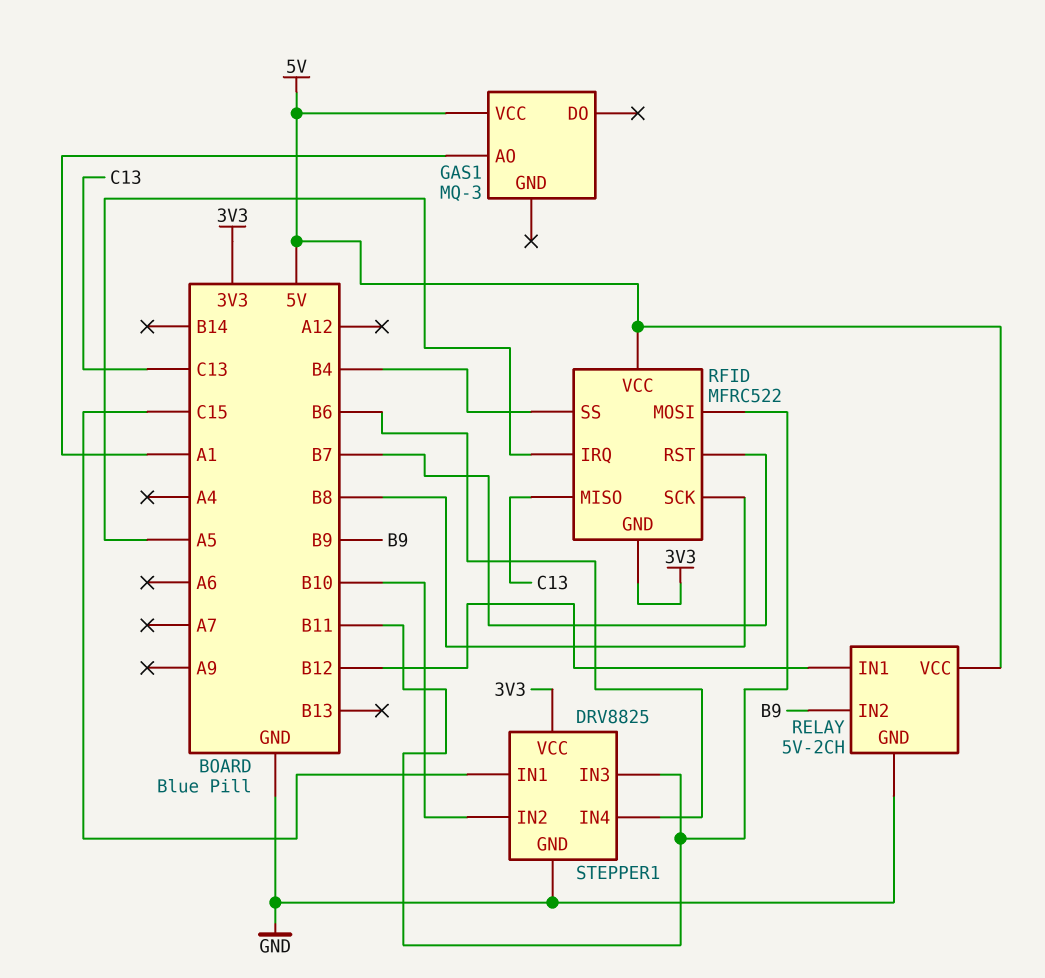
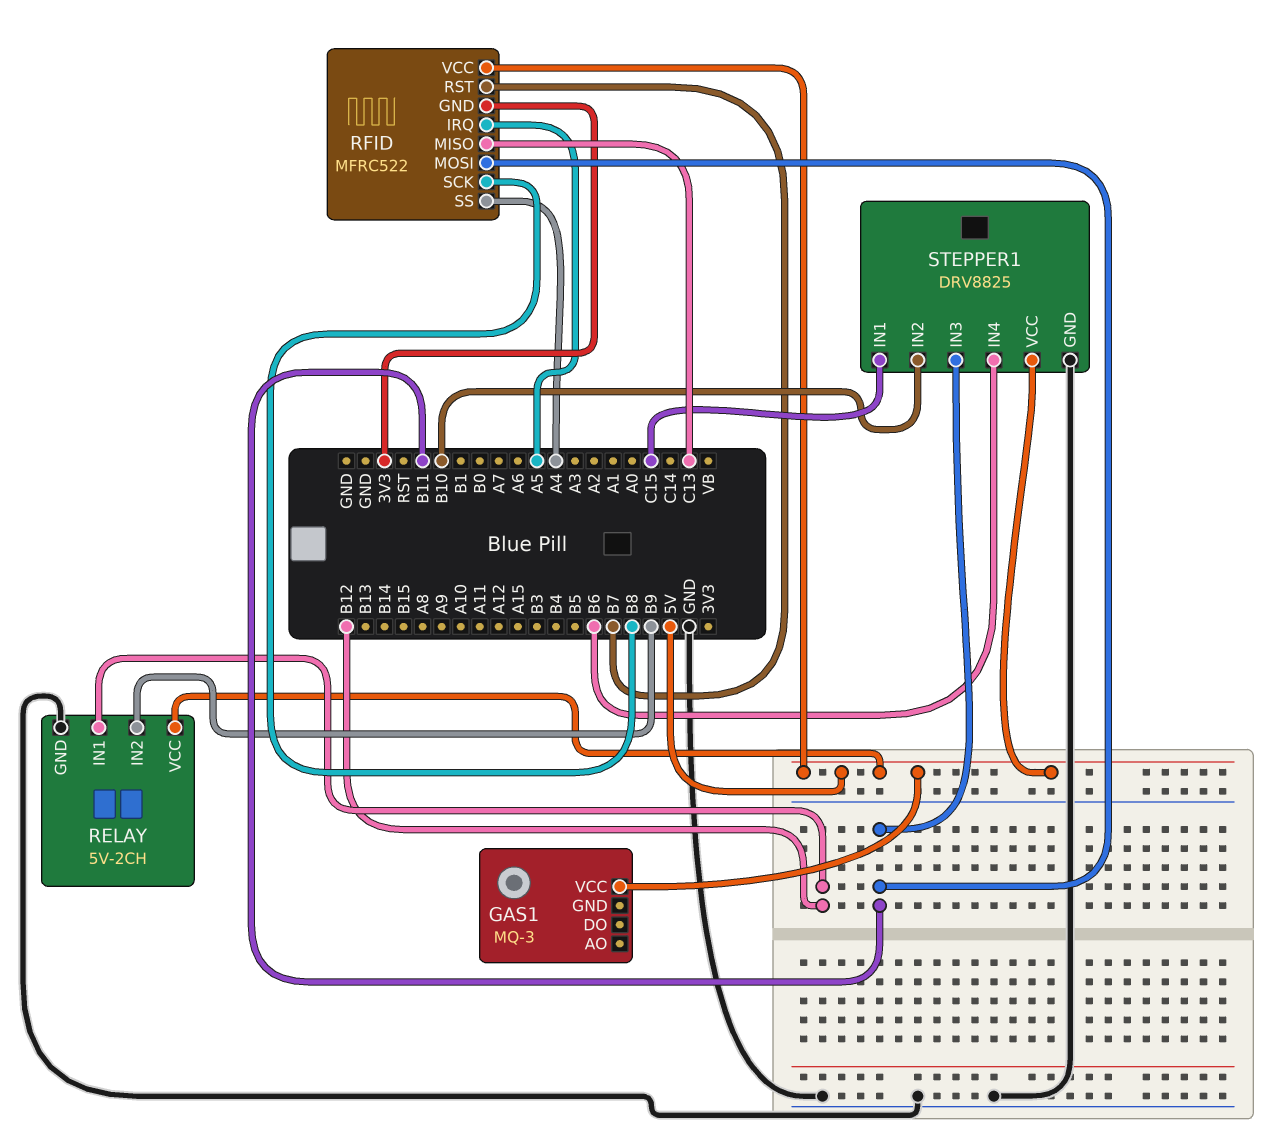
GAS1 pin AO: A1 -> none
RFID pin SS: B4 -> A4
STEPPER1 pin VCC: 3V3 -> 5V

